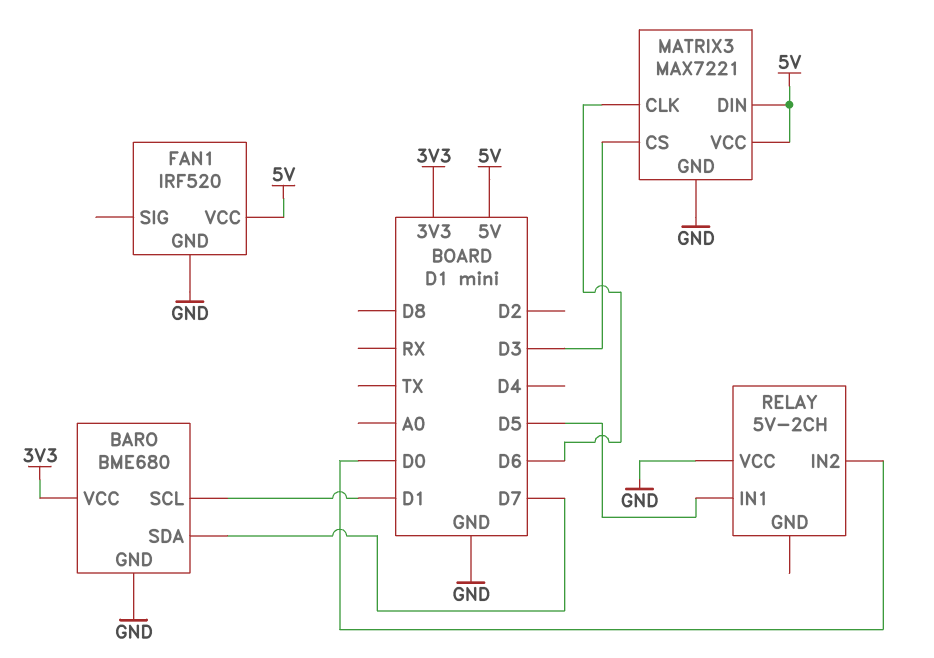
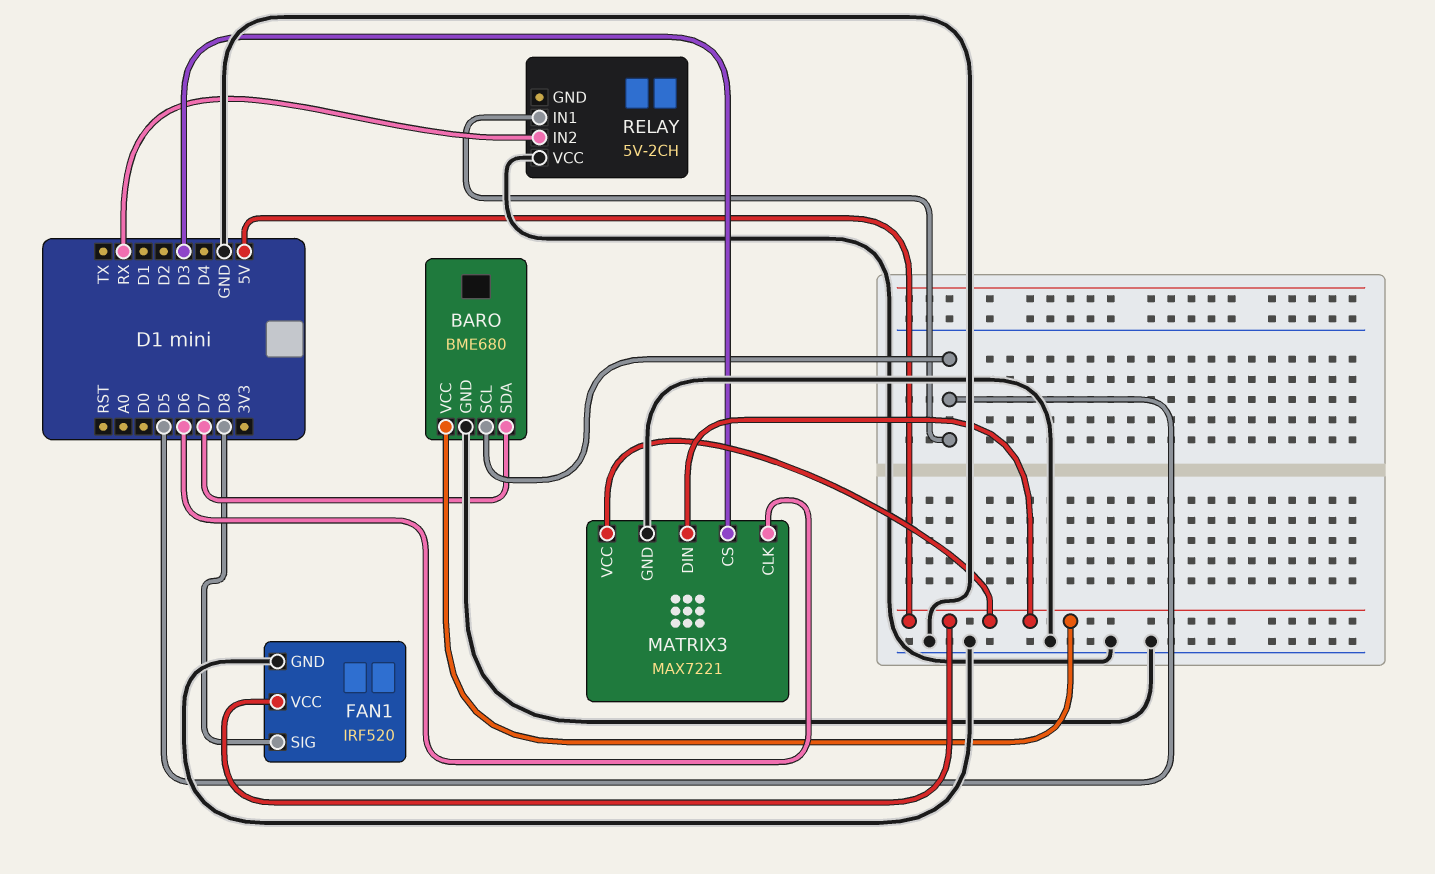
BARO pin SCL: D1 -> D5
BARO pin VCC: 3V3 -> 5V
FAN1 pin SIG: none -> D8
RELAY pin IN2: D0 -> RX

